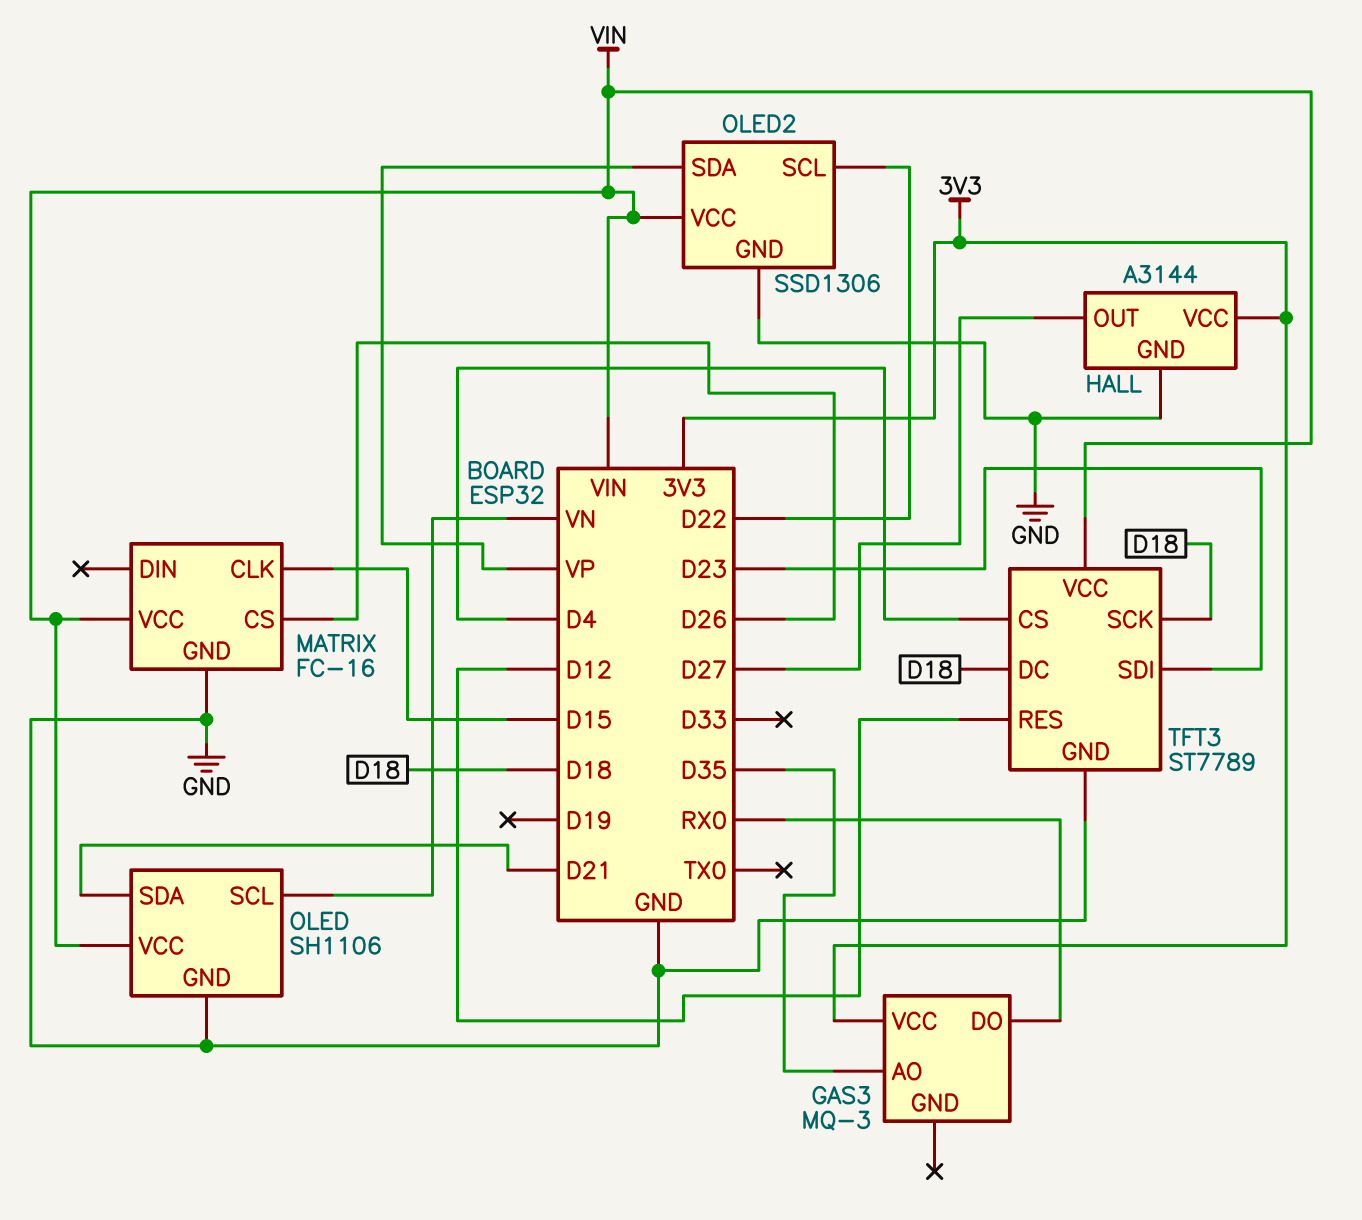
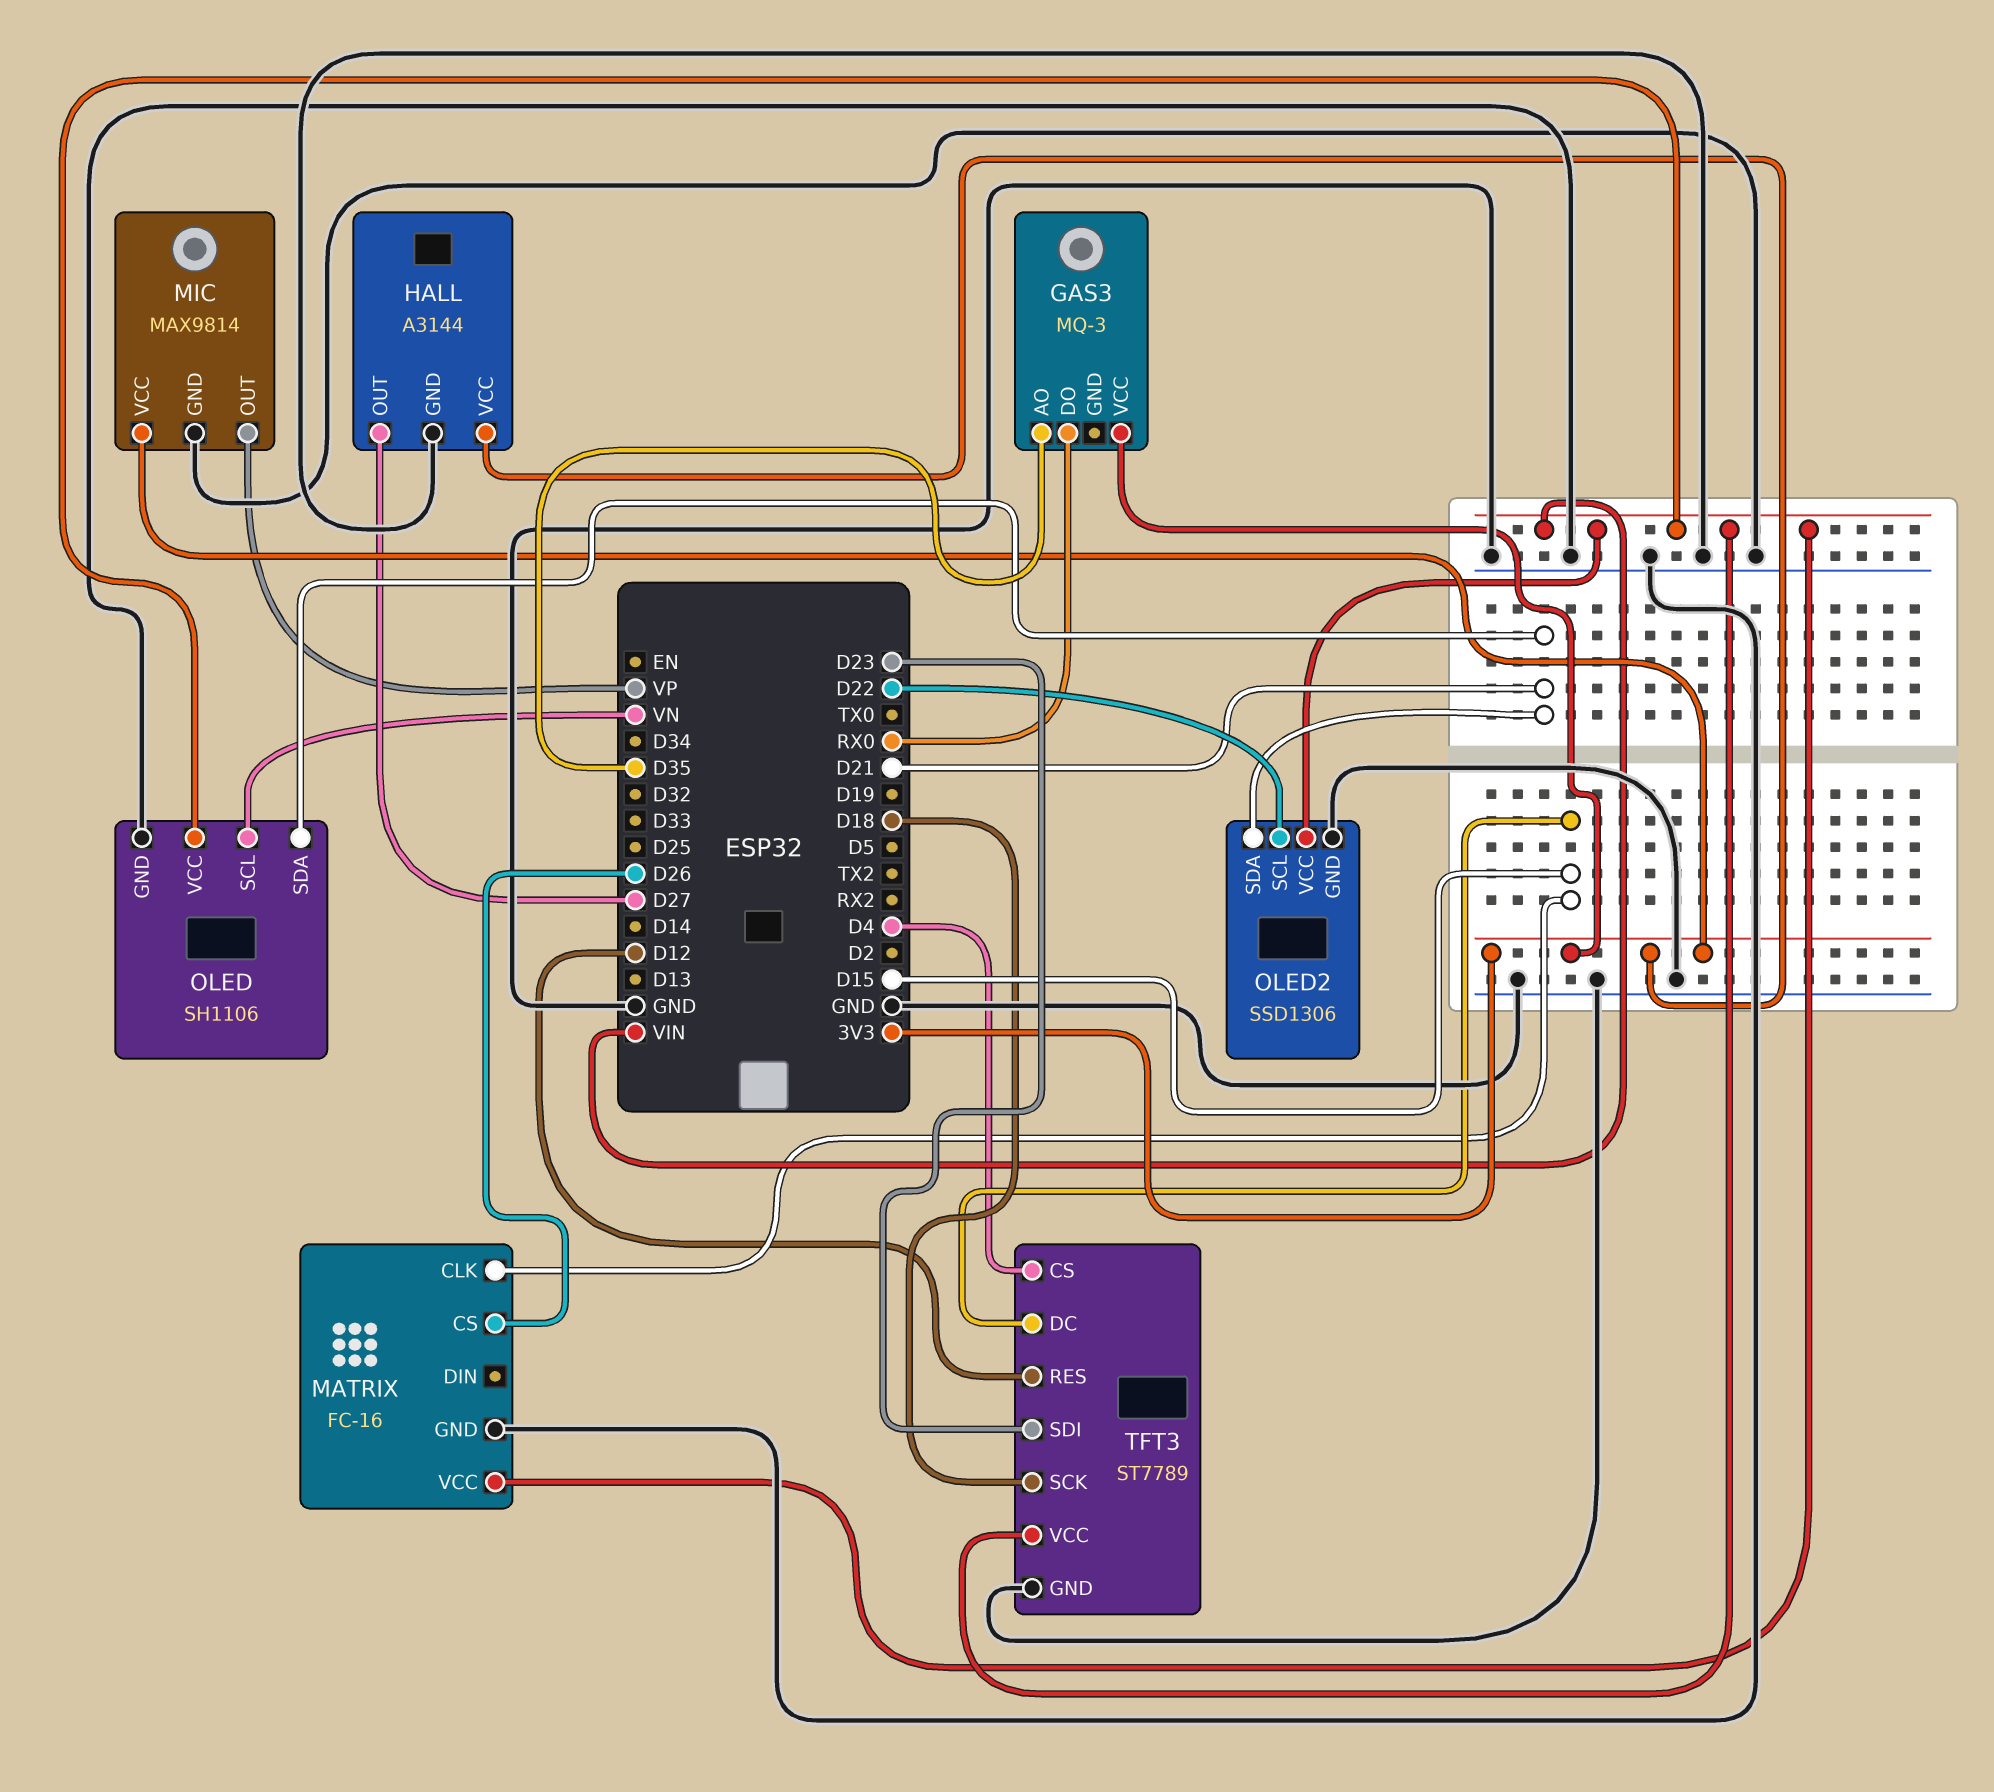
MIC: none -> MAX9814
MIC pin GND: none -> GND
MIC pin OUT: none -> VP
MIC pin VCC: none -> 3V3
OLED2 pin SDA: VP -> D21
TFT3 pin DC: D18 -> D15

